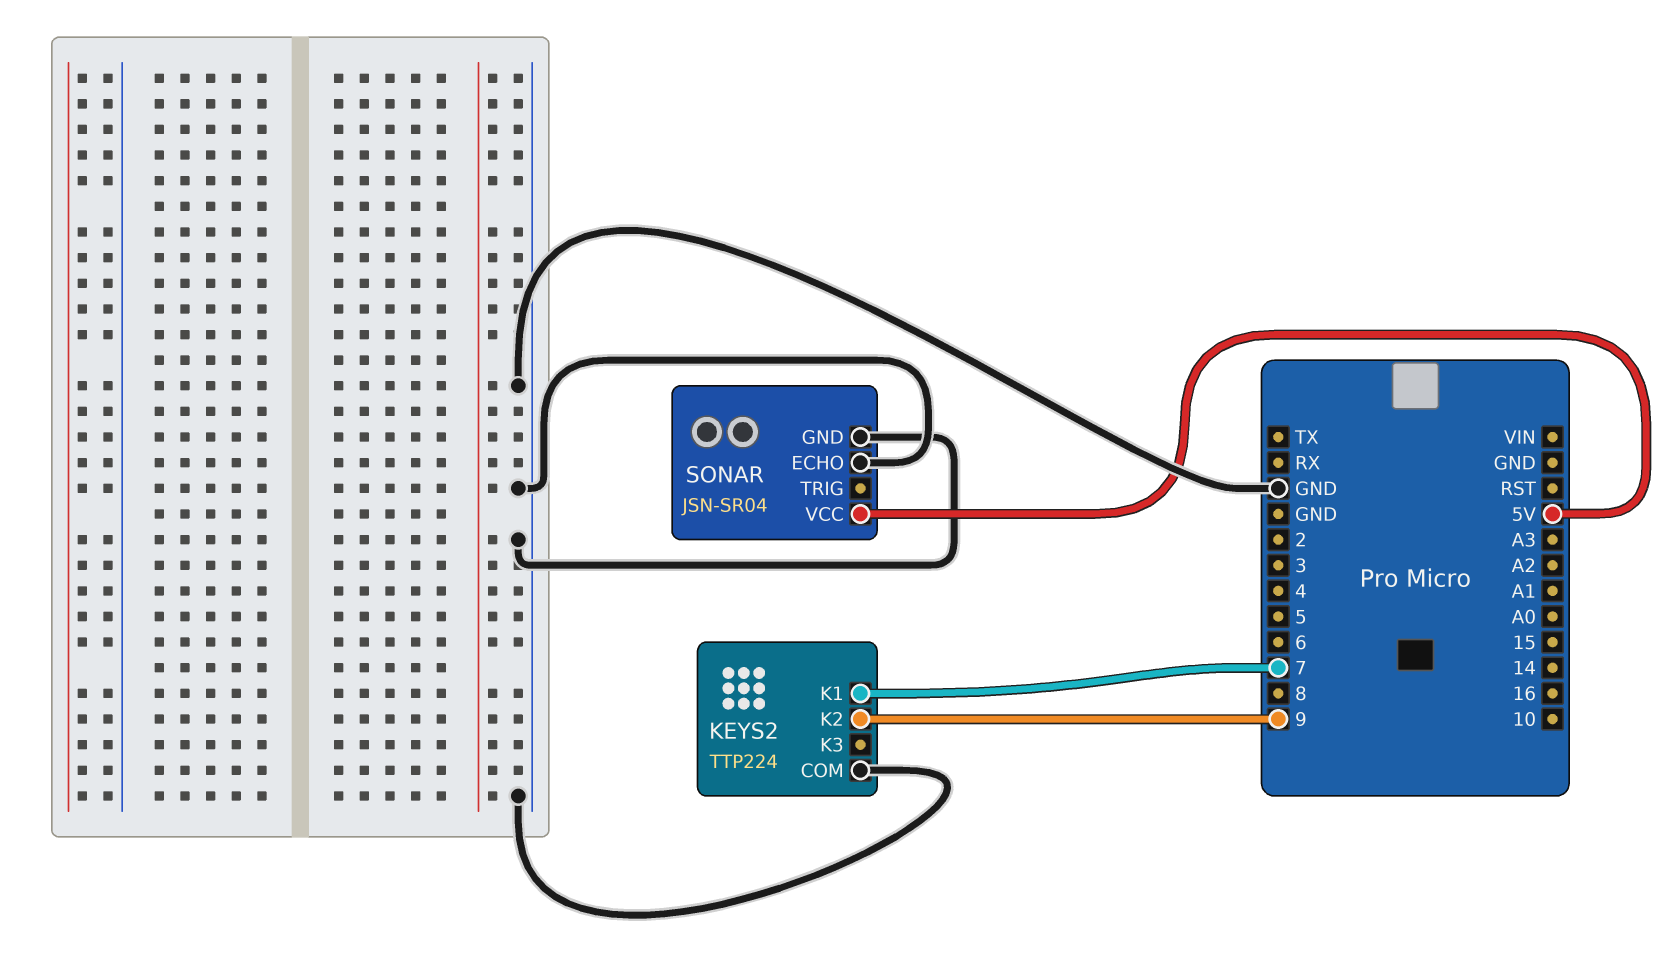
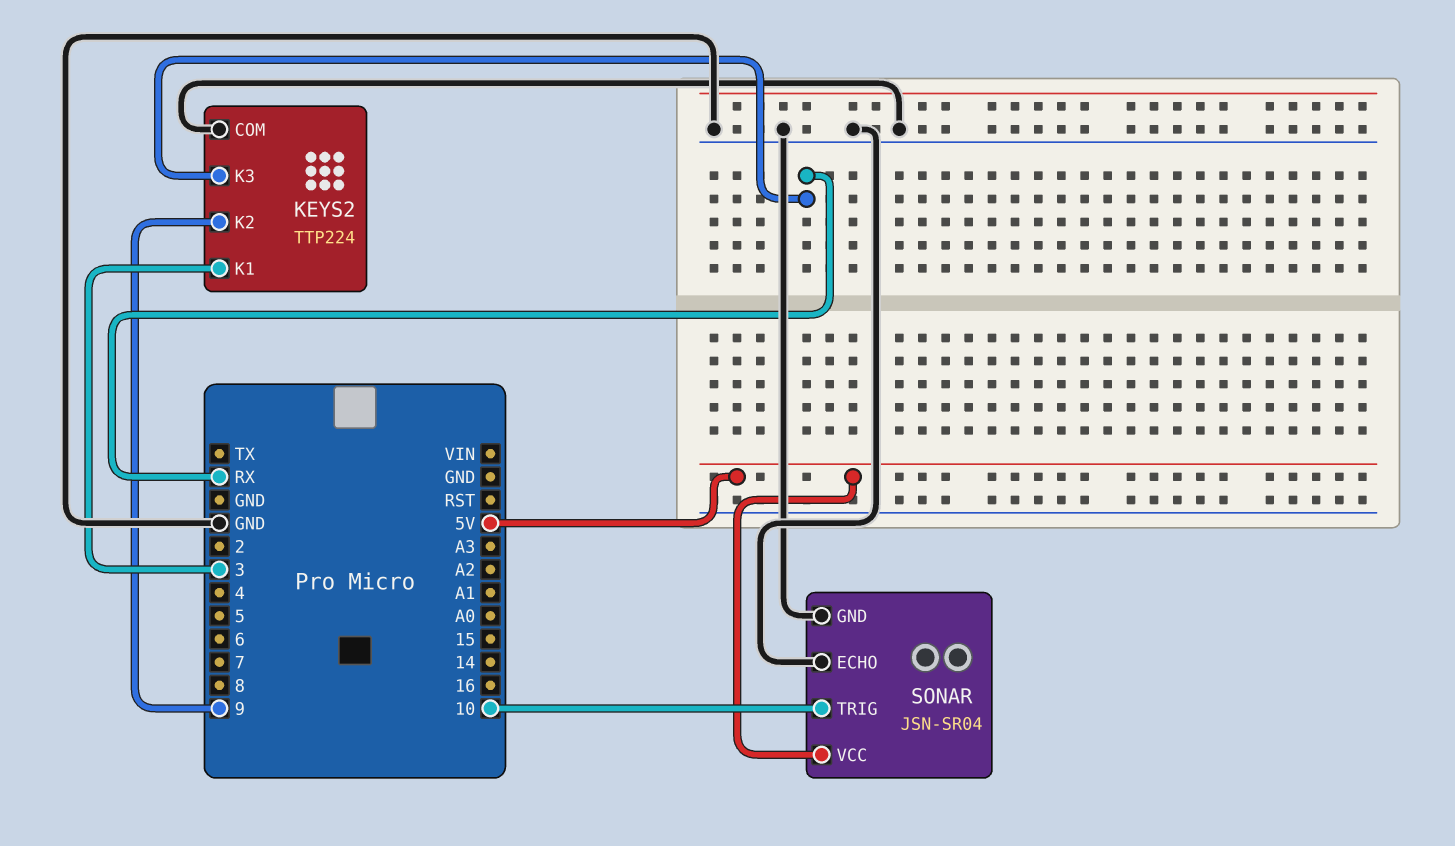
KEYS2 pin K1: 7 -> 3
KEYS2 pin K3: none -> RX
SONAR pin TRIG: none -> 10

